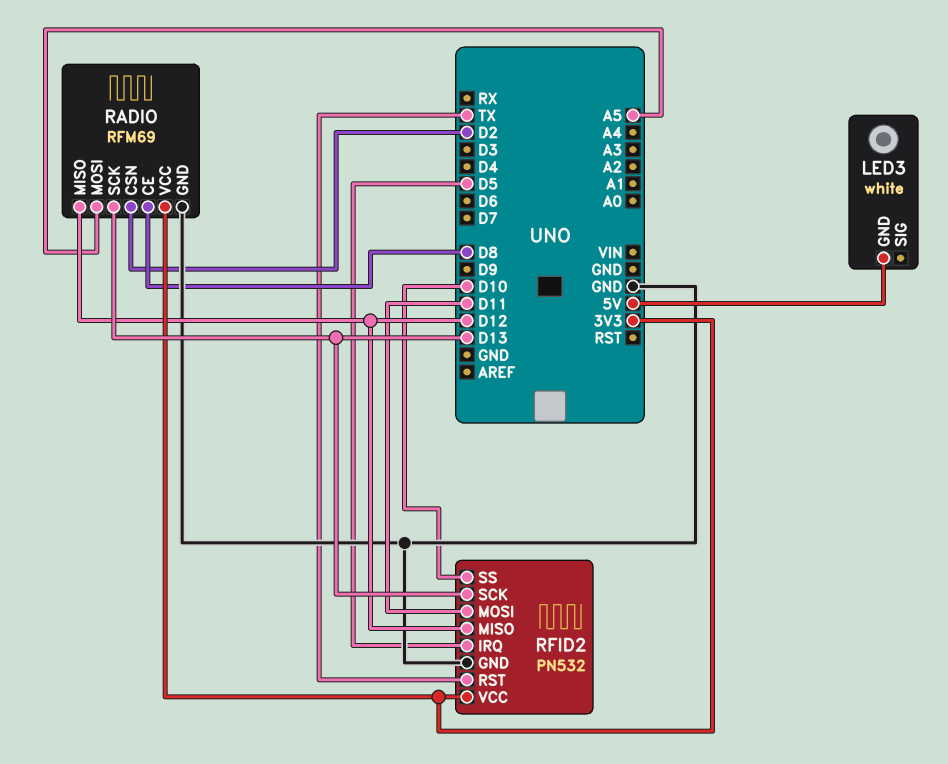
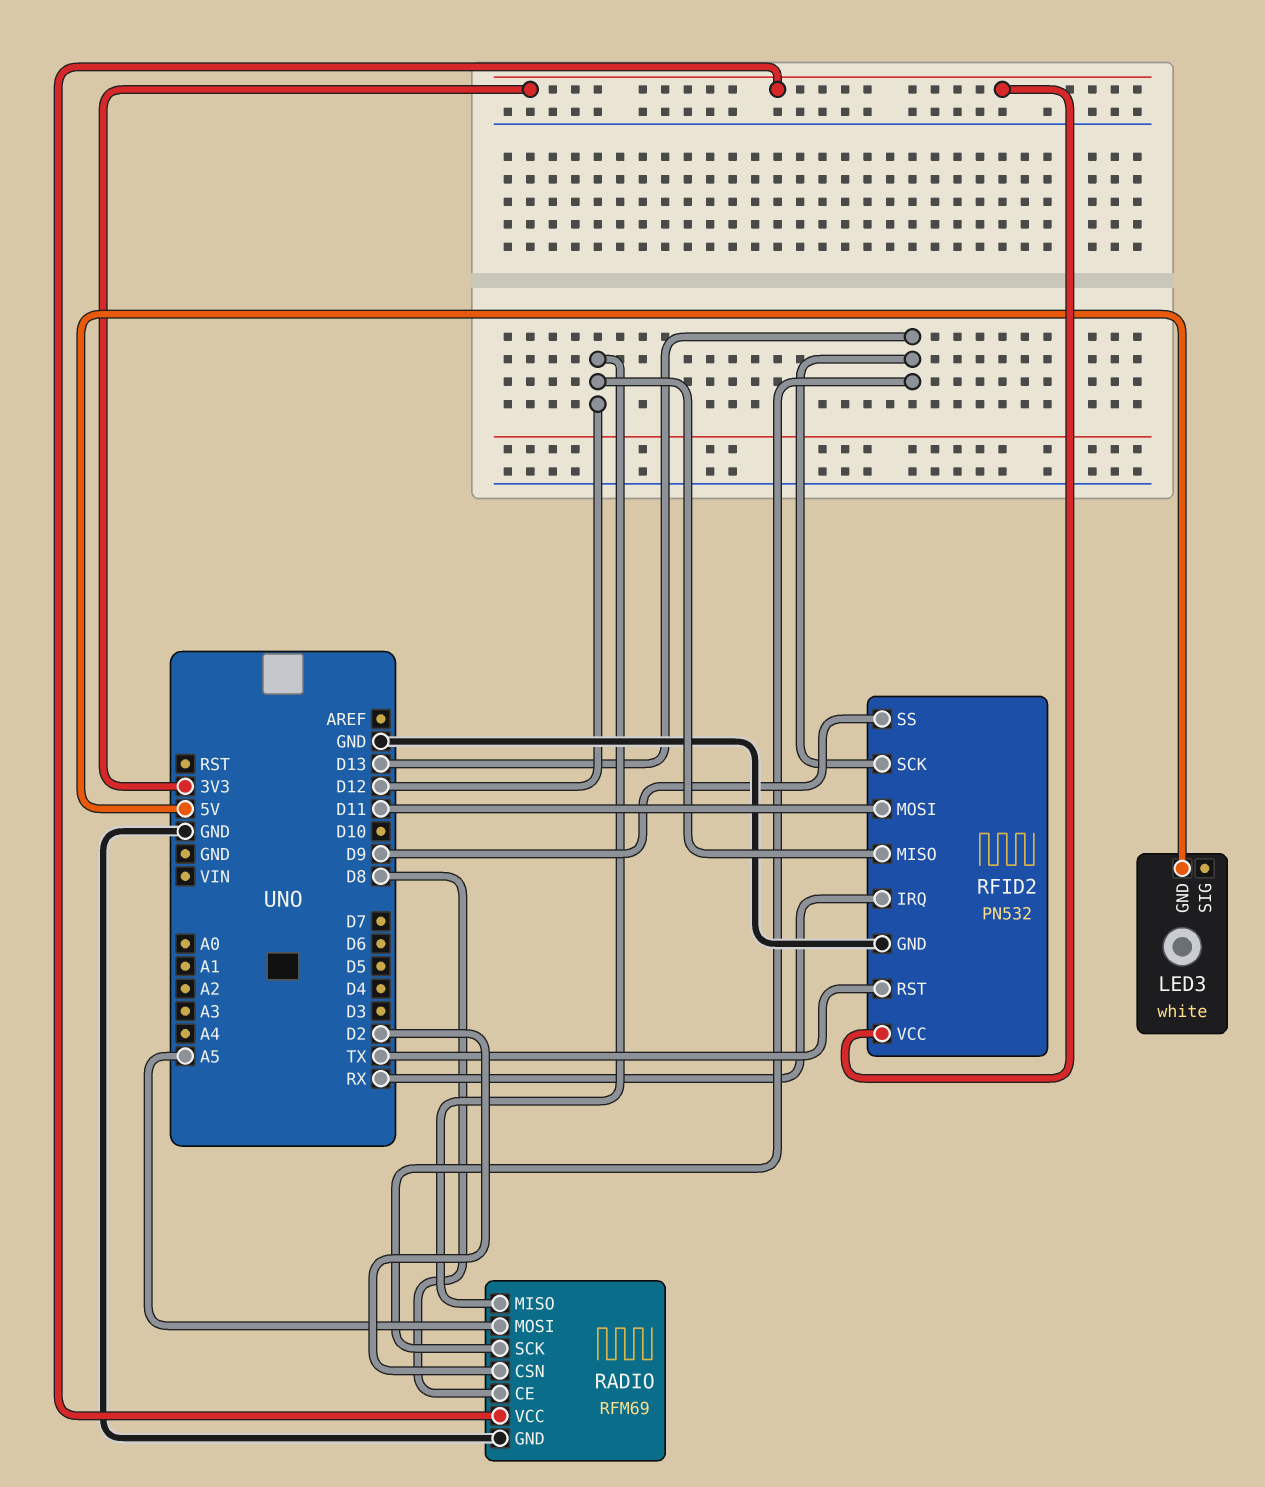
RFID2 pin IRQ: D5 -> RX
RFID2 pin SS: D10 -> D9

